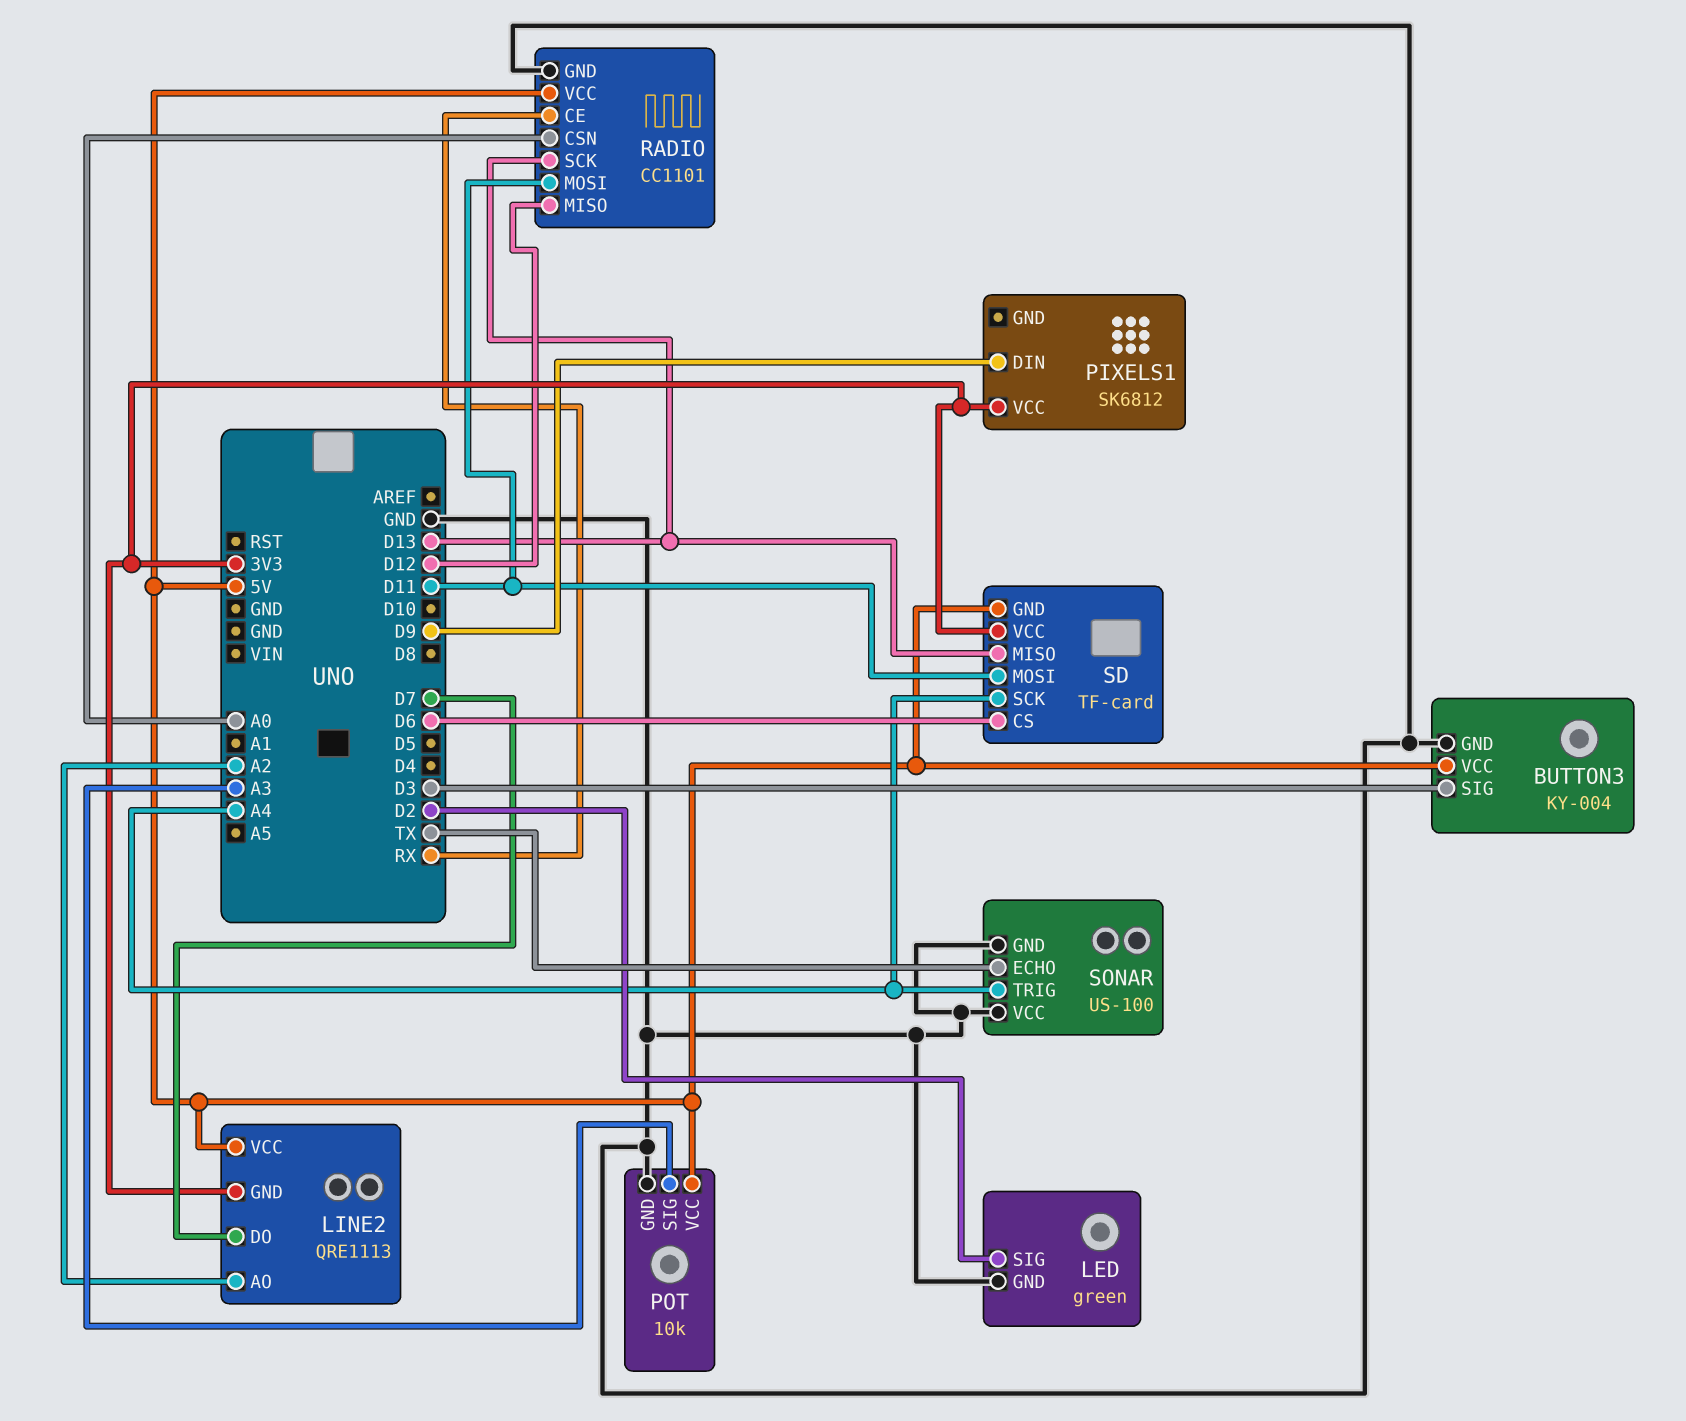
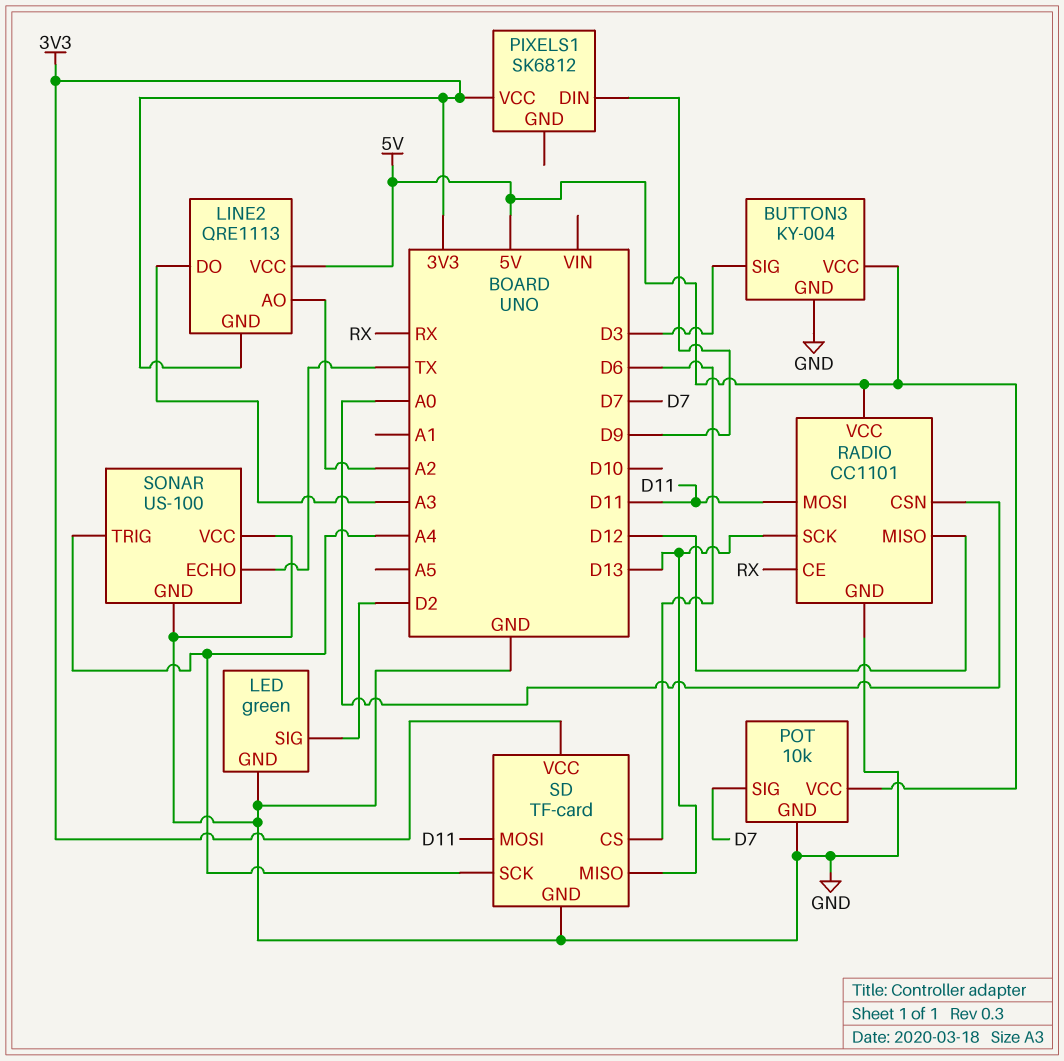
LINE2 pin DO: D7 -> A3
POT pin SIG: A3 -> D7
SD pin GND: 5V -> GND

